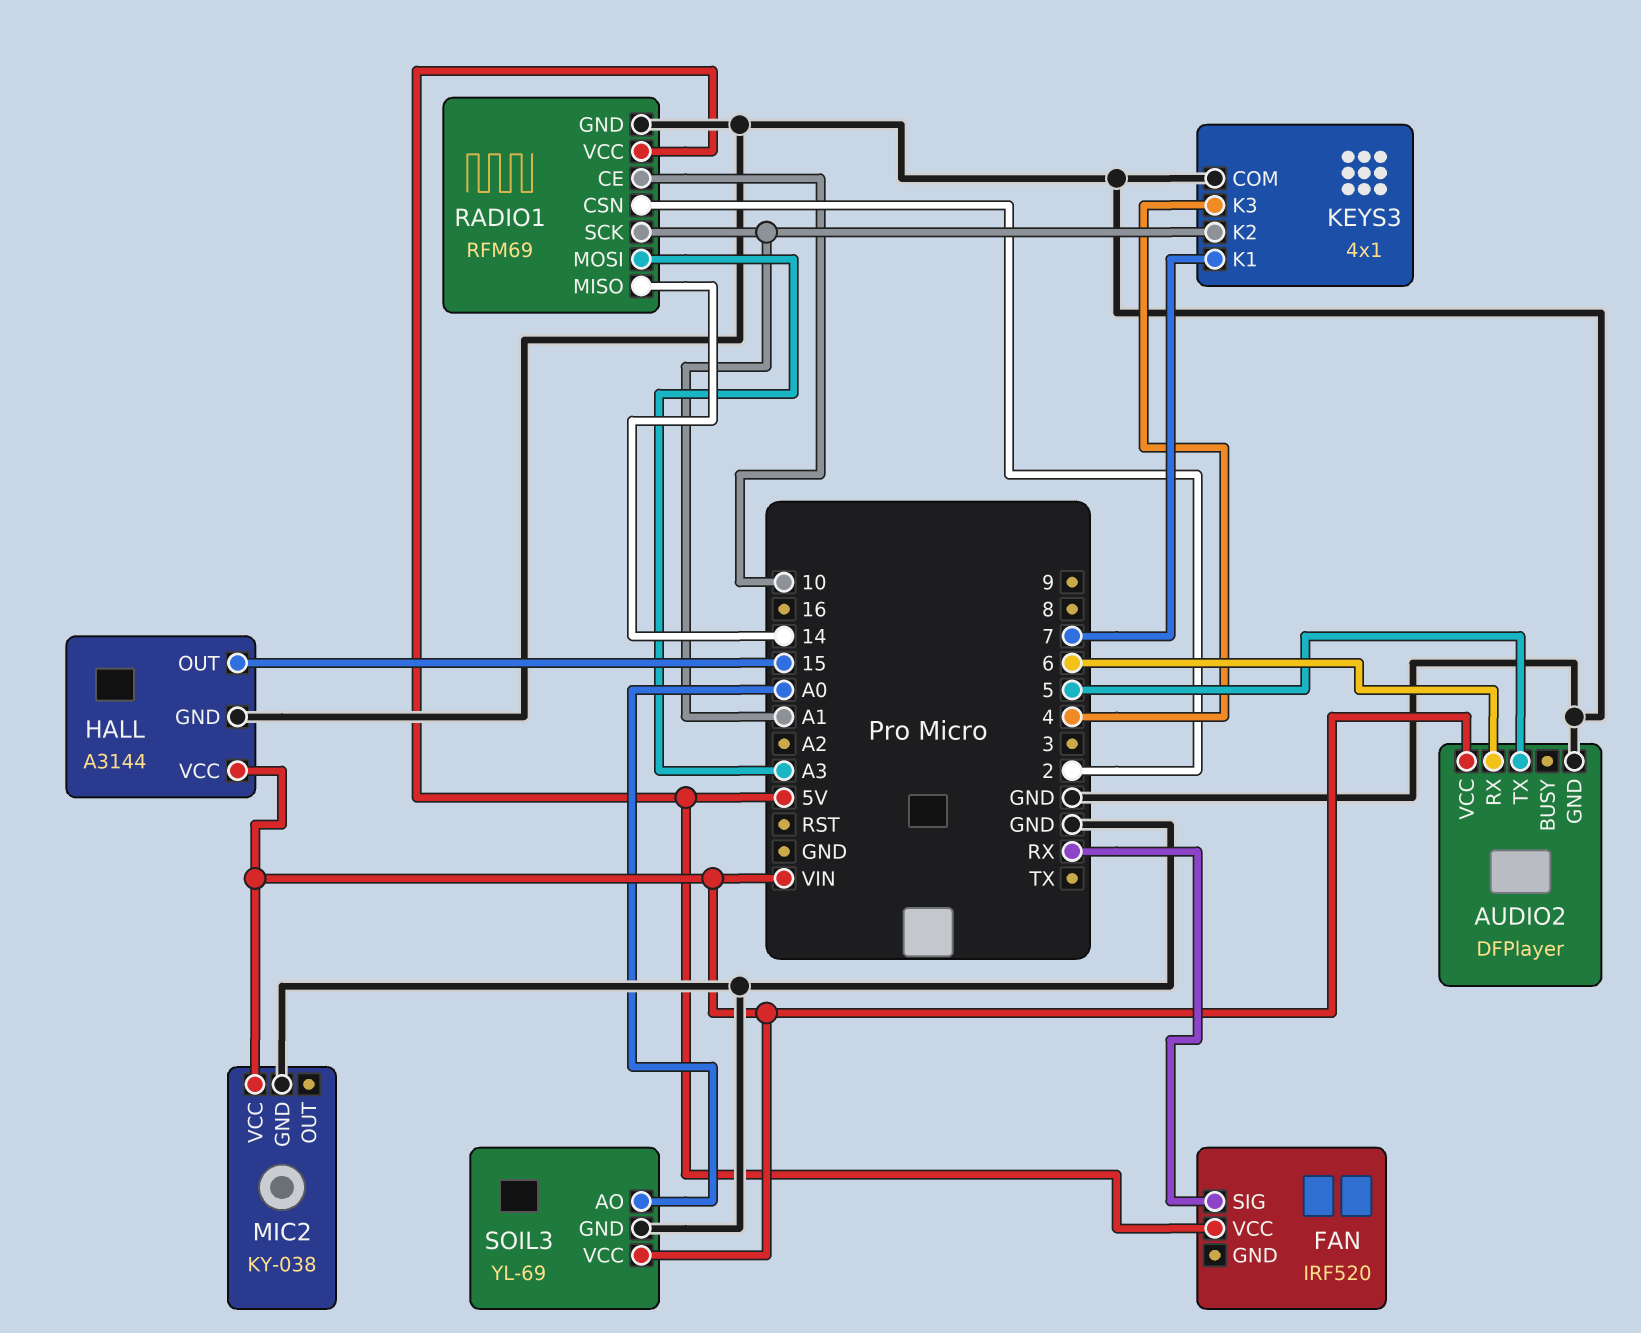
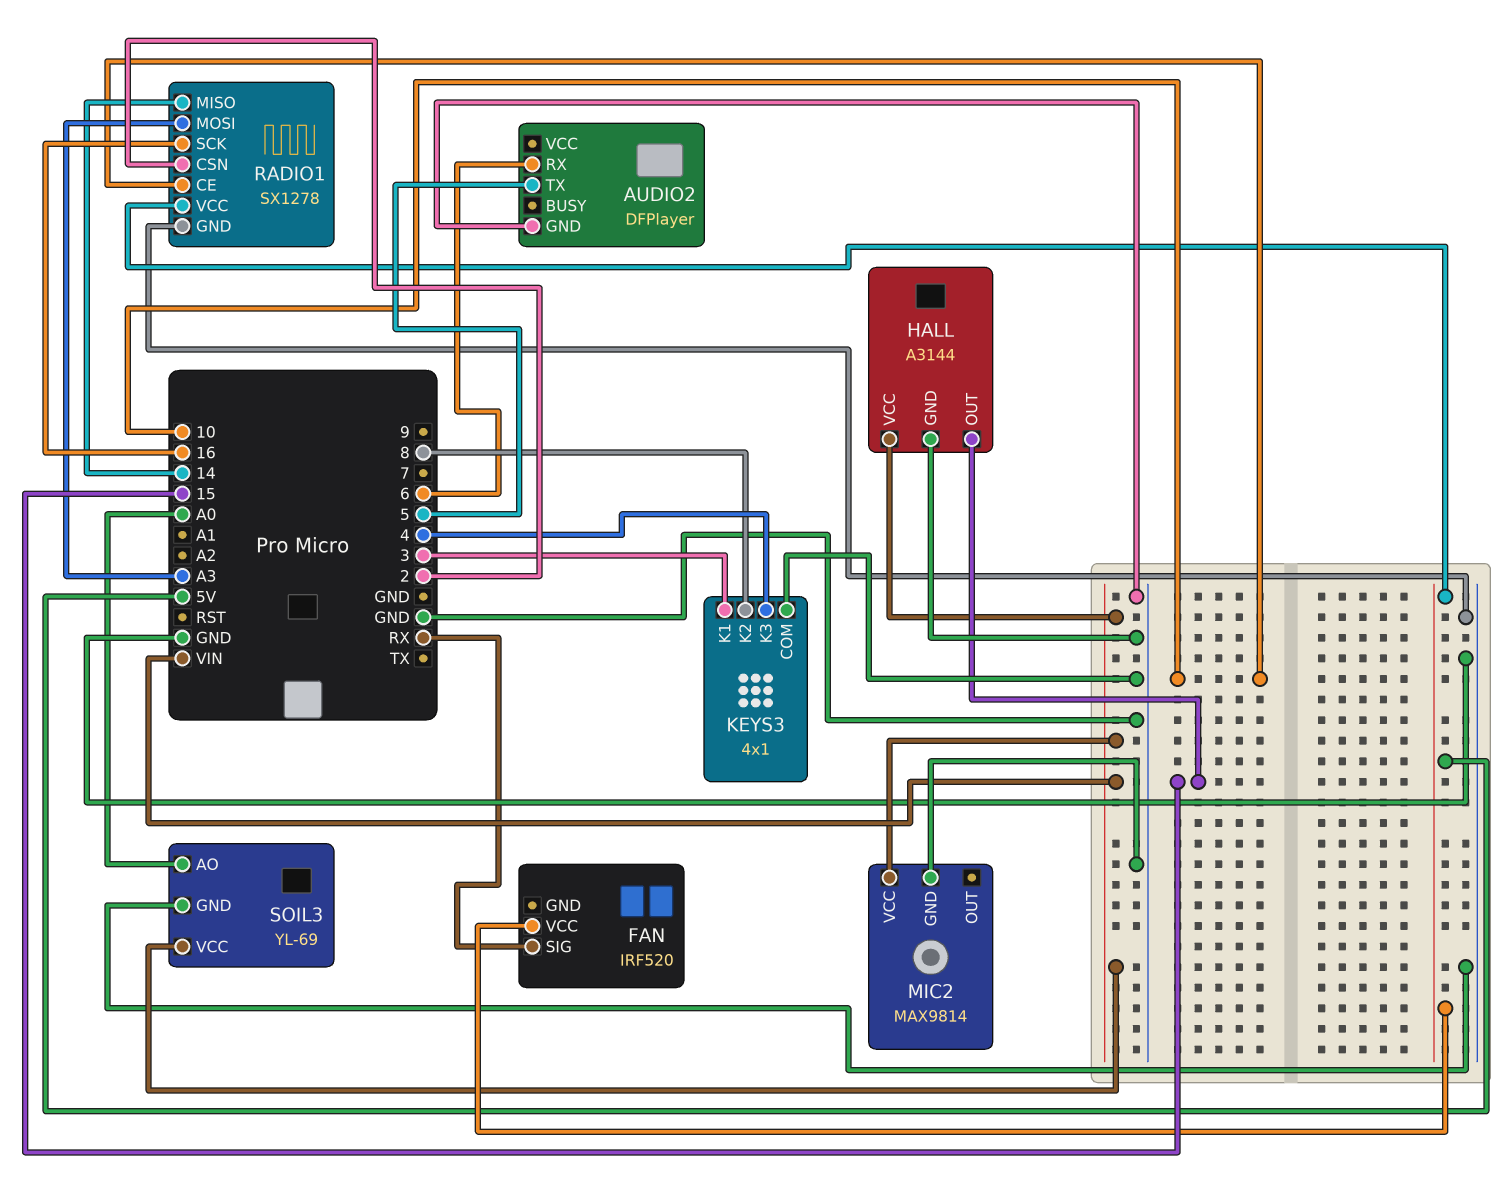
AUDIO2 pin VCC: VIN -> none
KEYS3 pin K1: 7 -> 3
KEYS3 pin K2: A1 -> 8
MIC2: KY-038 -> MAX9814
RADIO1: RFM69 -> SX1278
RADIO1 pin SCK: A1 -> 16

